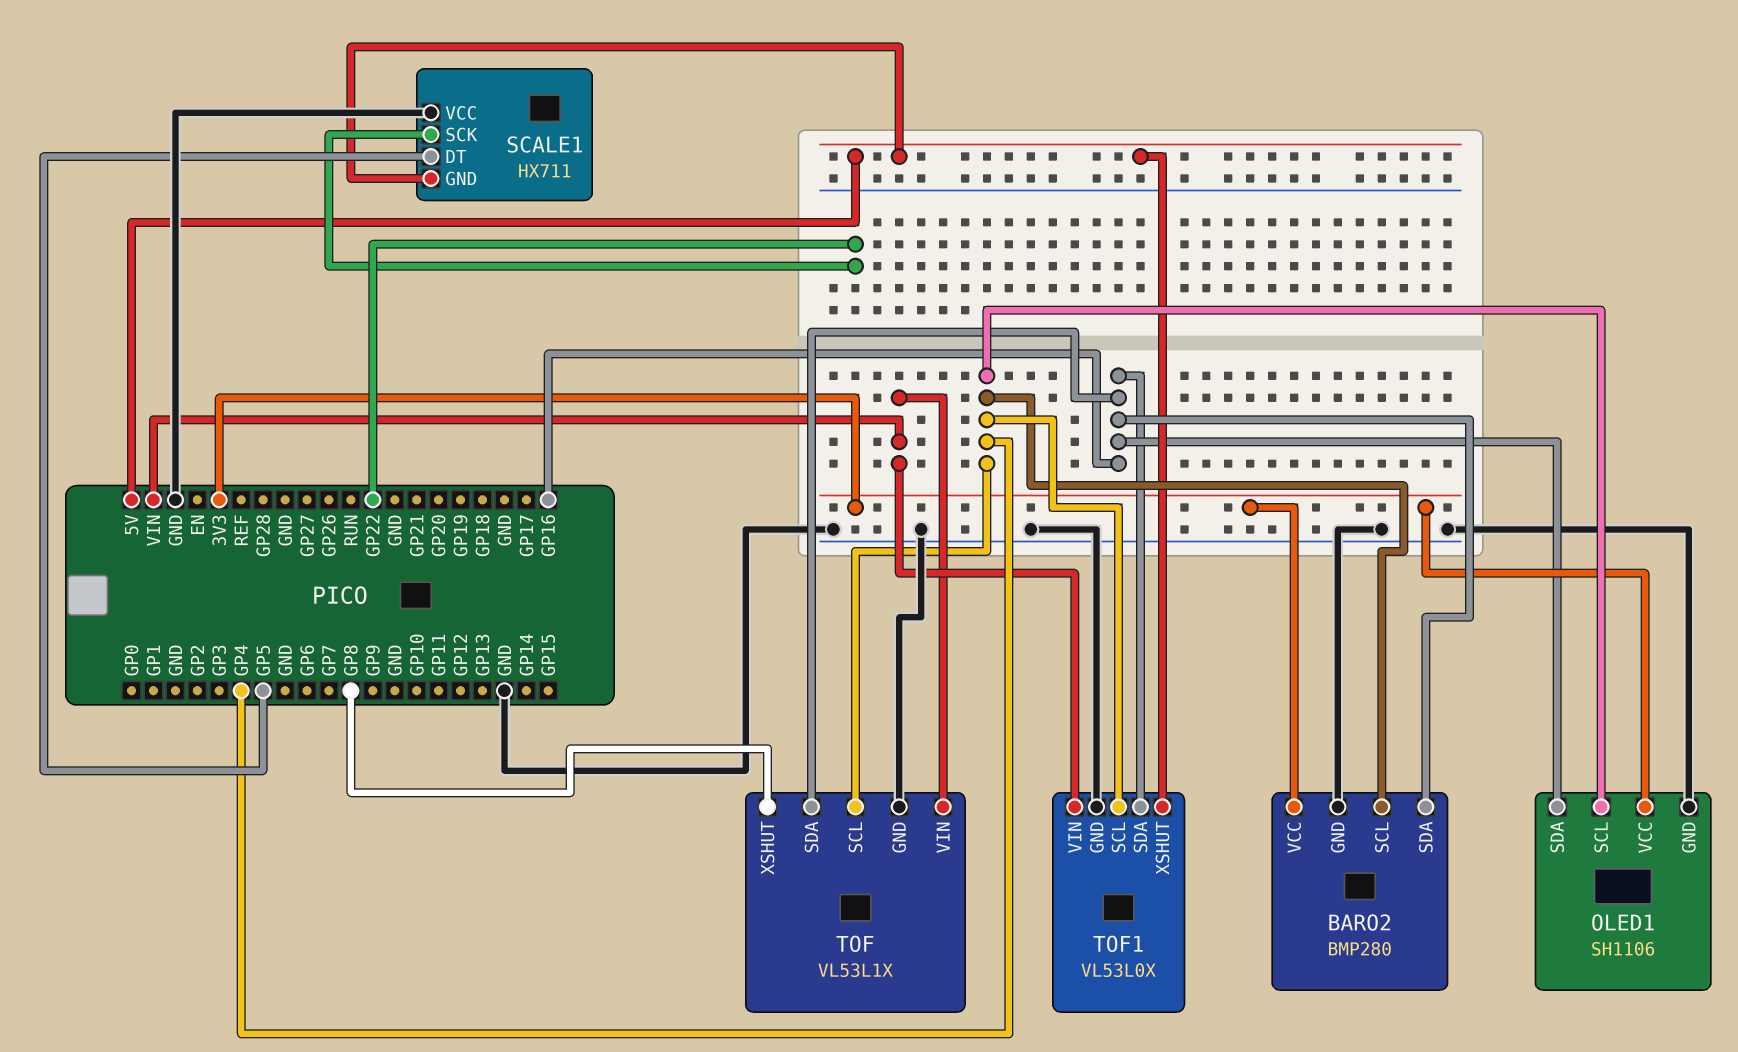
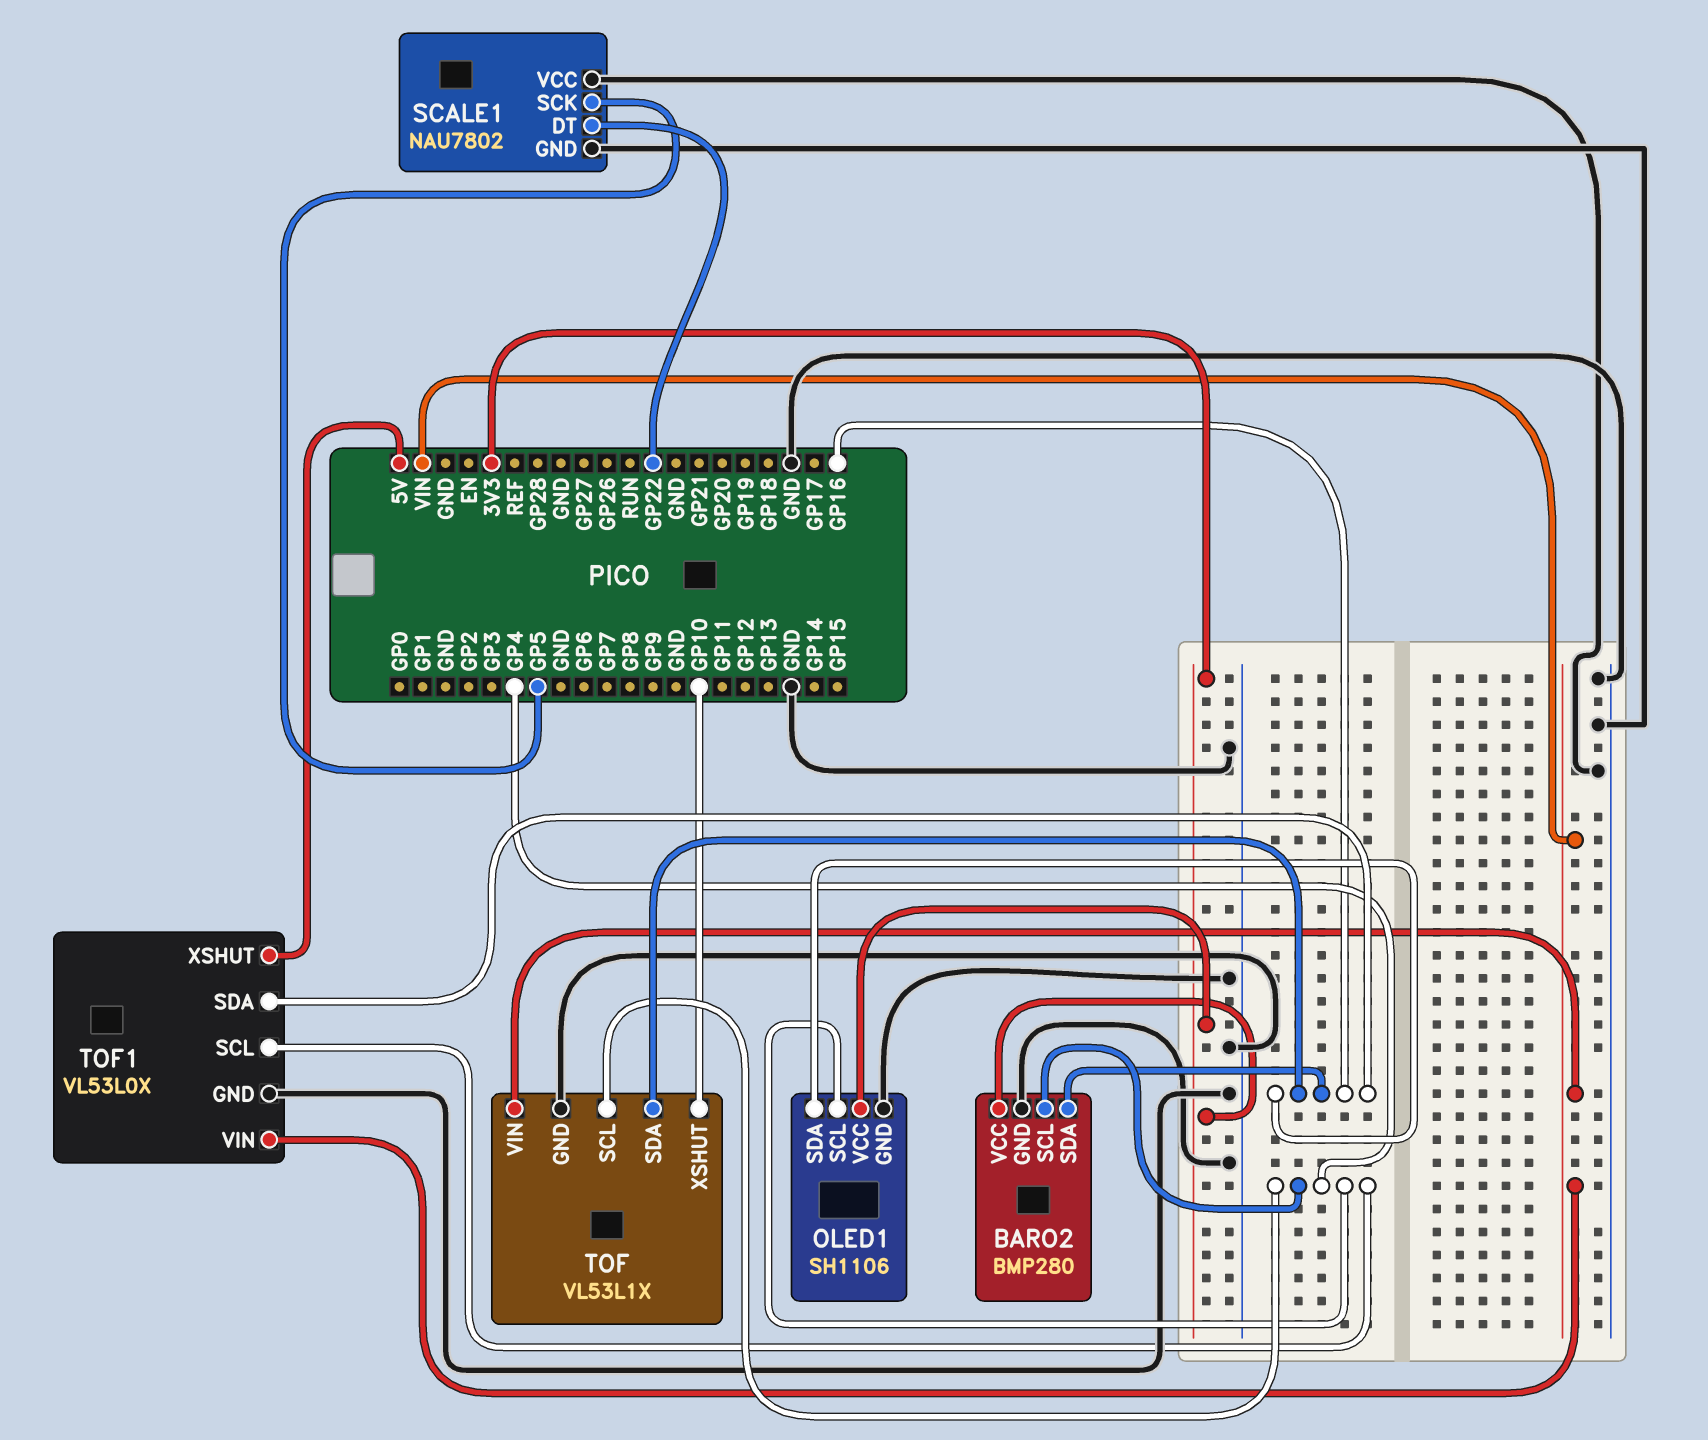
SCALE1: HX711 -> NAU7802
SCALE1 pin DT: GP5 -> GP22
SCALE1 pin GND: 5V -> GND
SCALE1 pin SCK: GP22 -> GP5
TOF pin XSHUT: GP8 -> GP10

